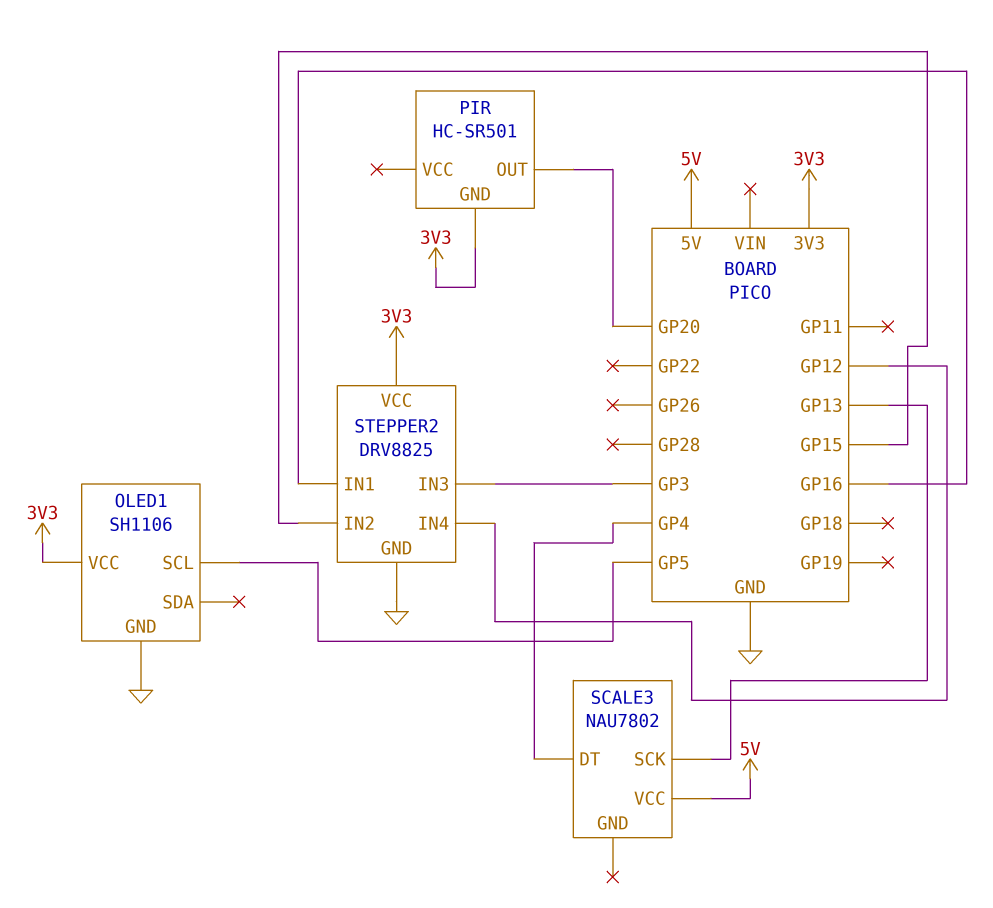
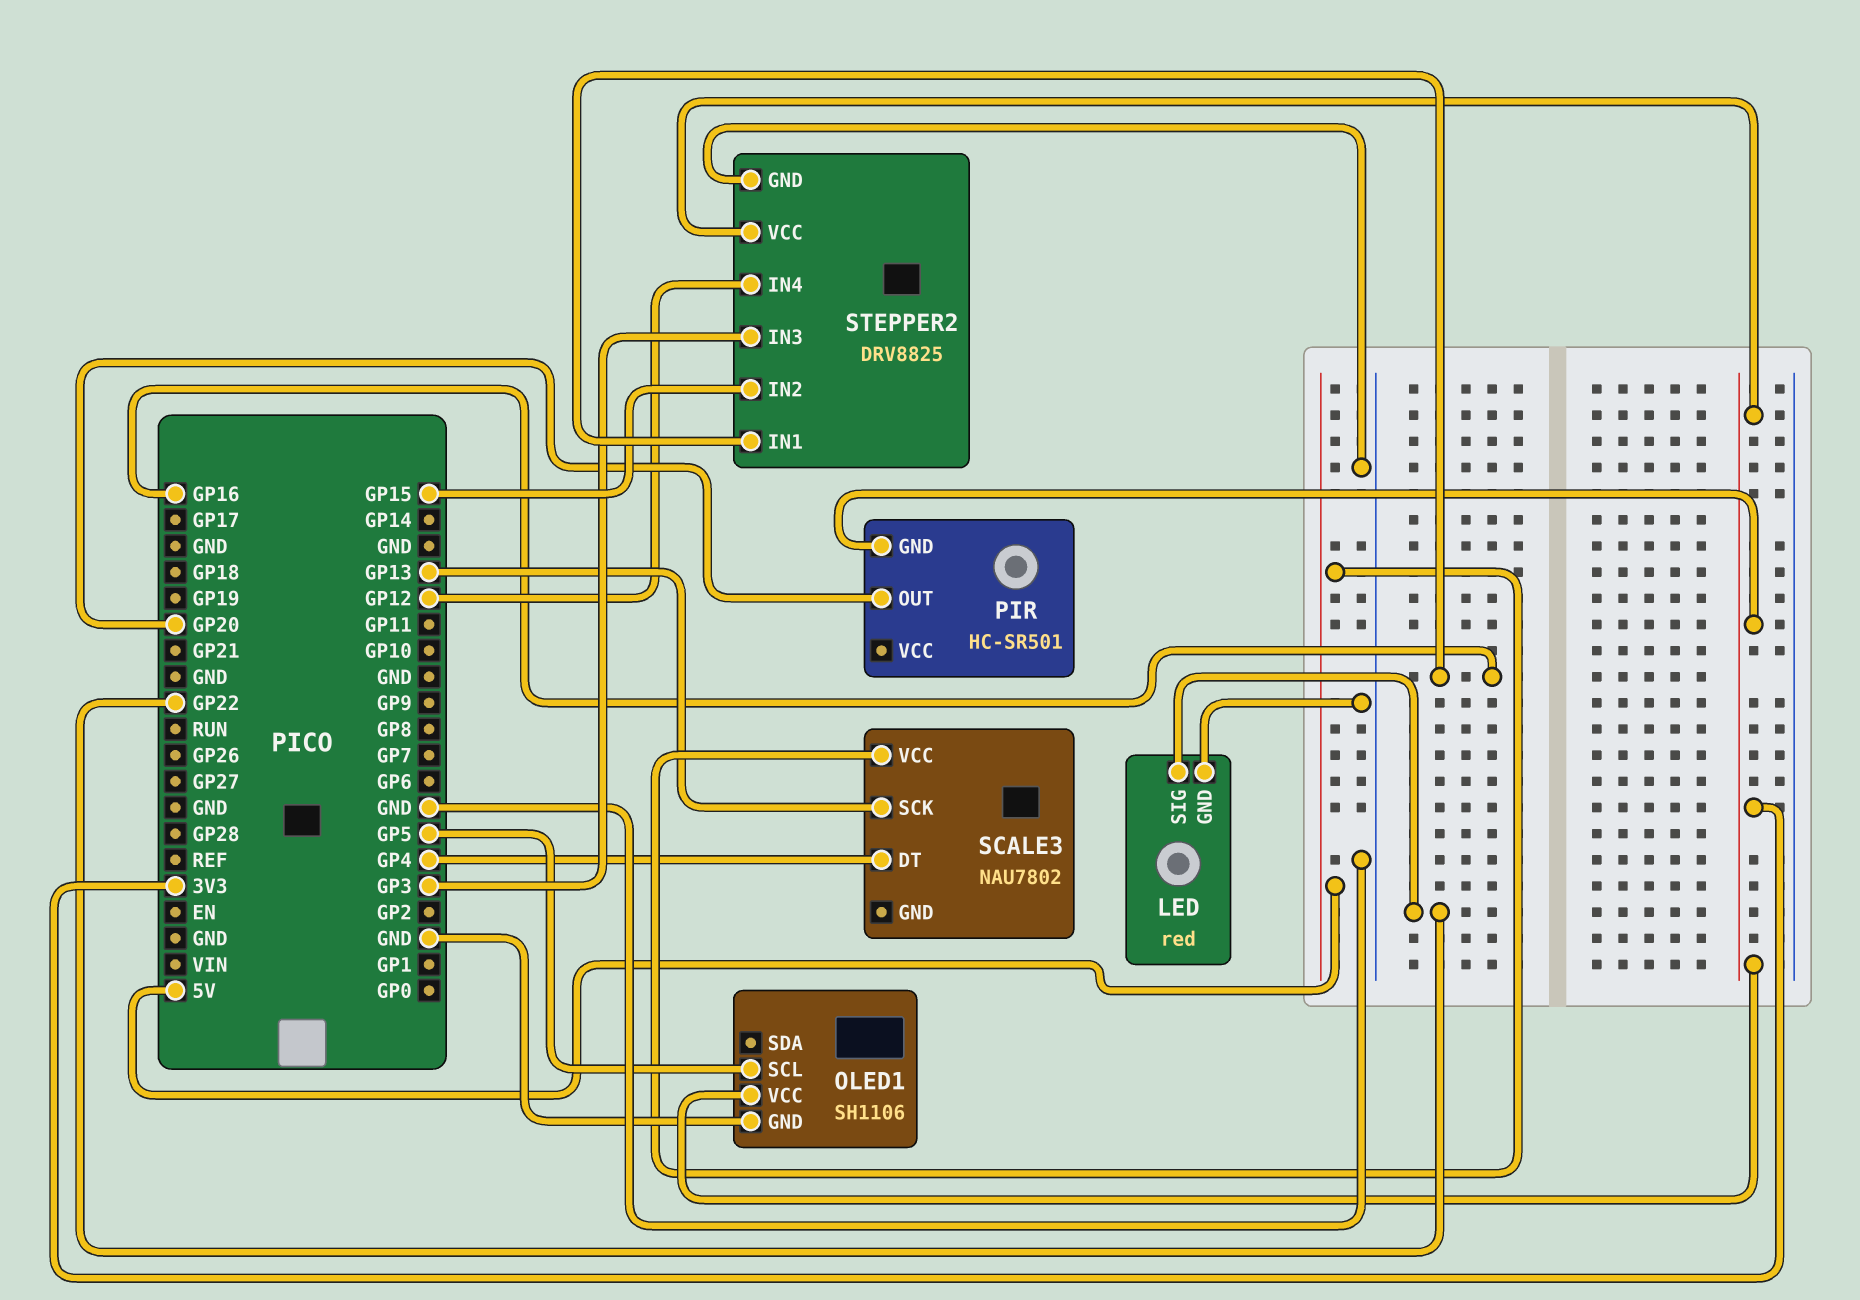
LED: none -> red
LED pin GND: none -> GND
LED pin SIG: none -> GP22

